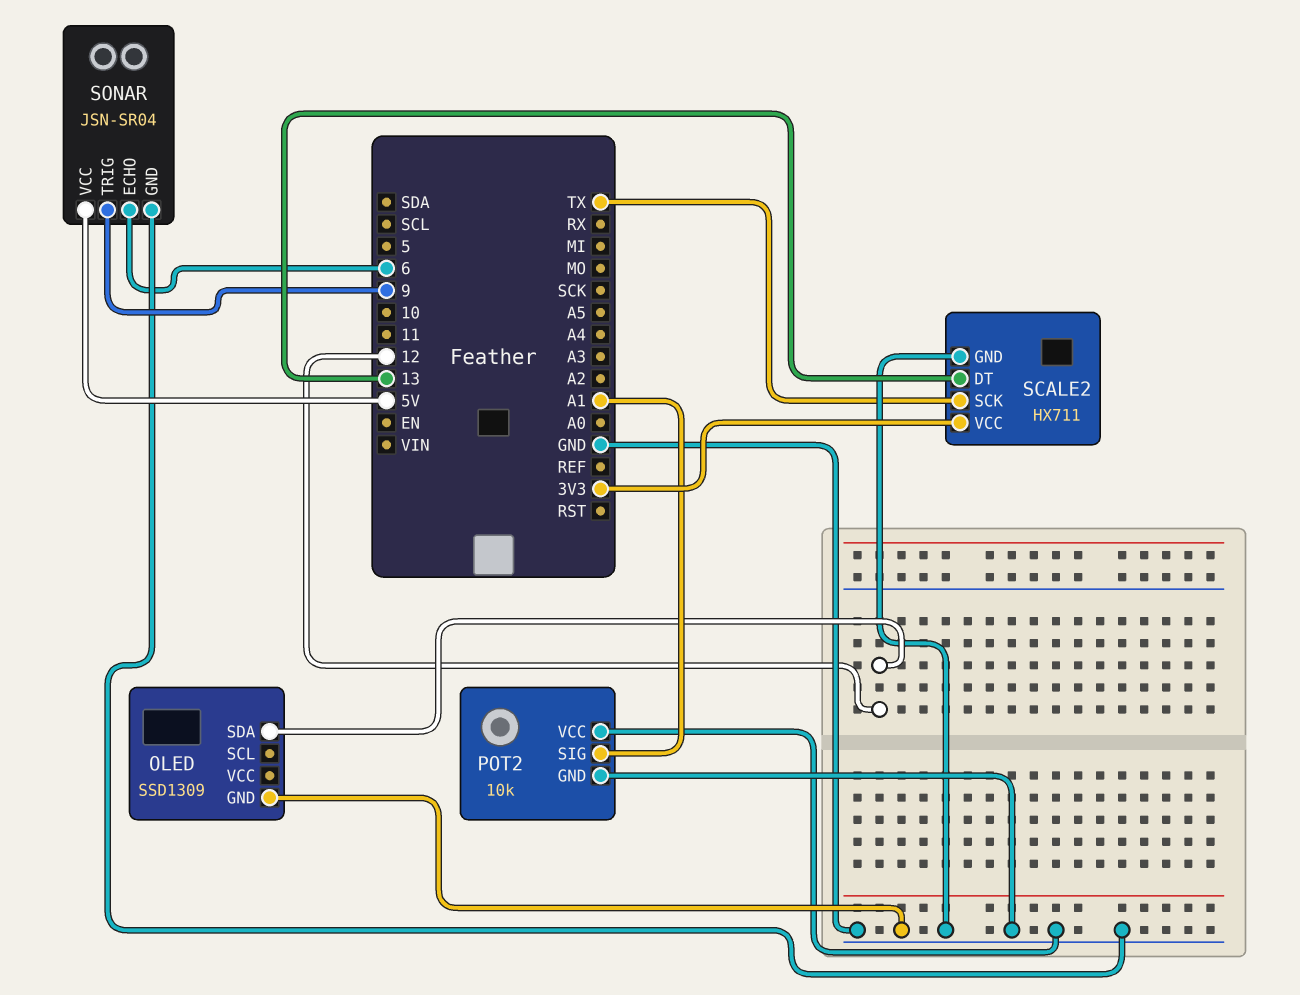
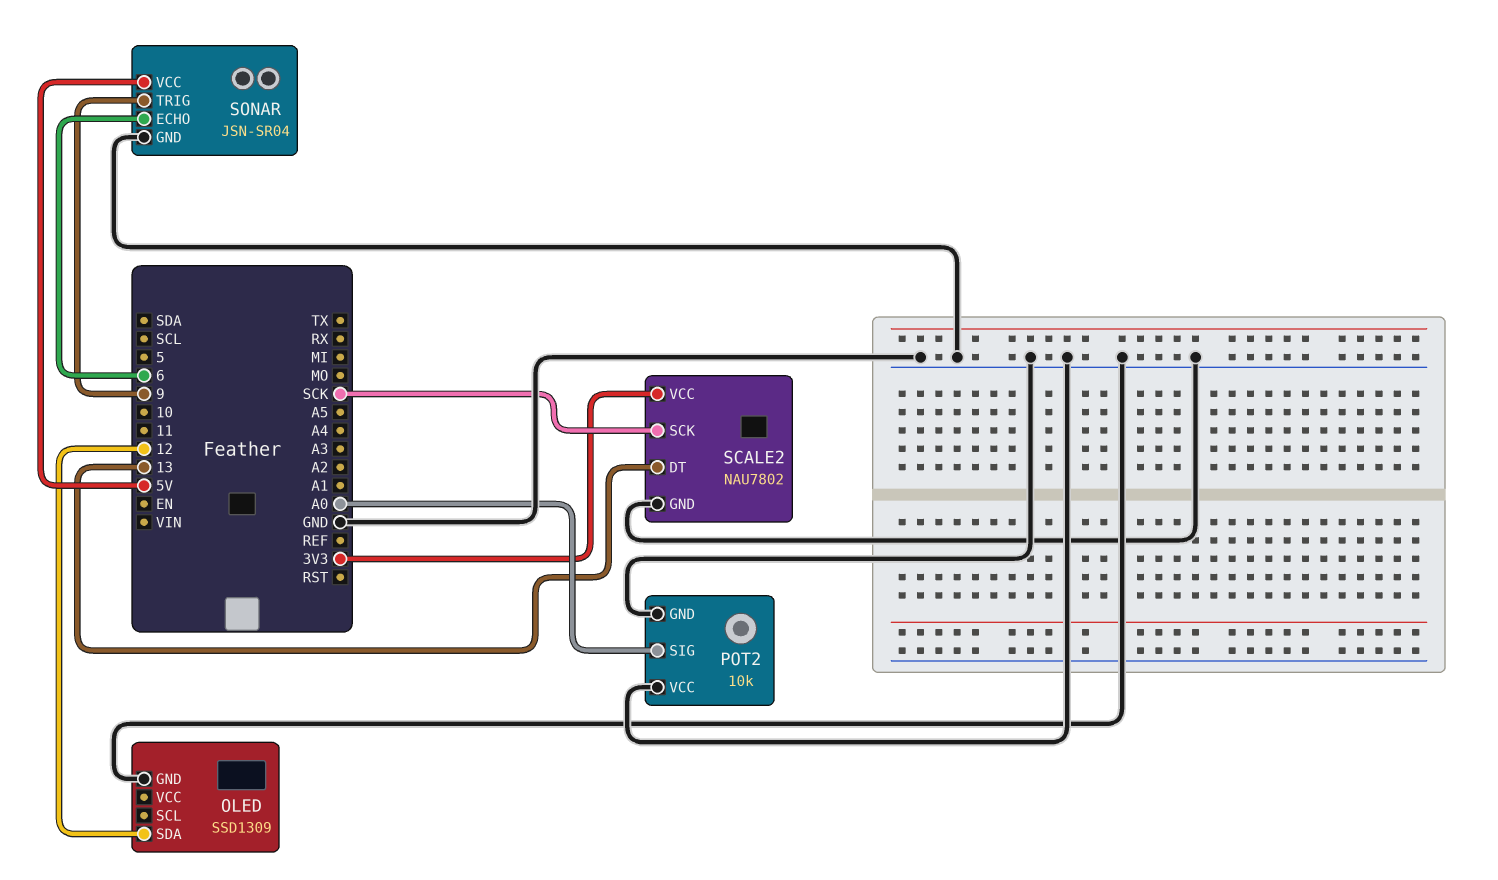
POT2 pin SIG: A1 -> A0
SCALE2: HX711 -> NAU7802
SCALE2 pin SCK: TX -> SCK

